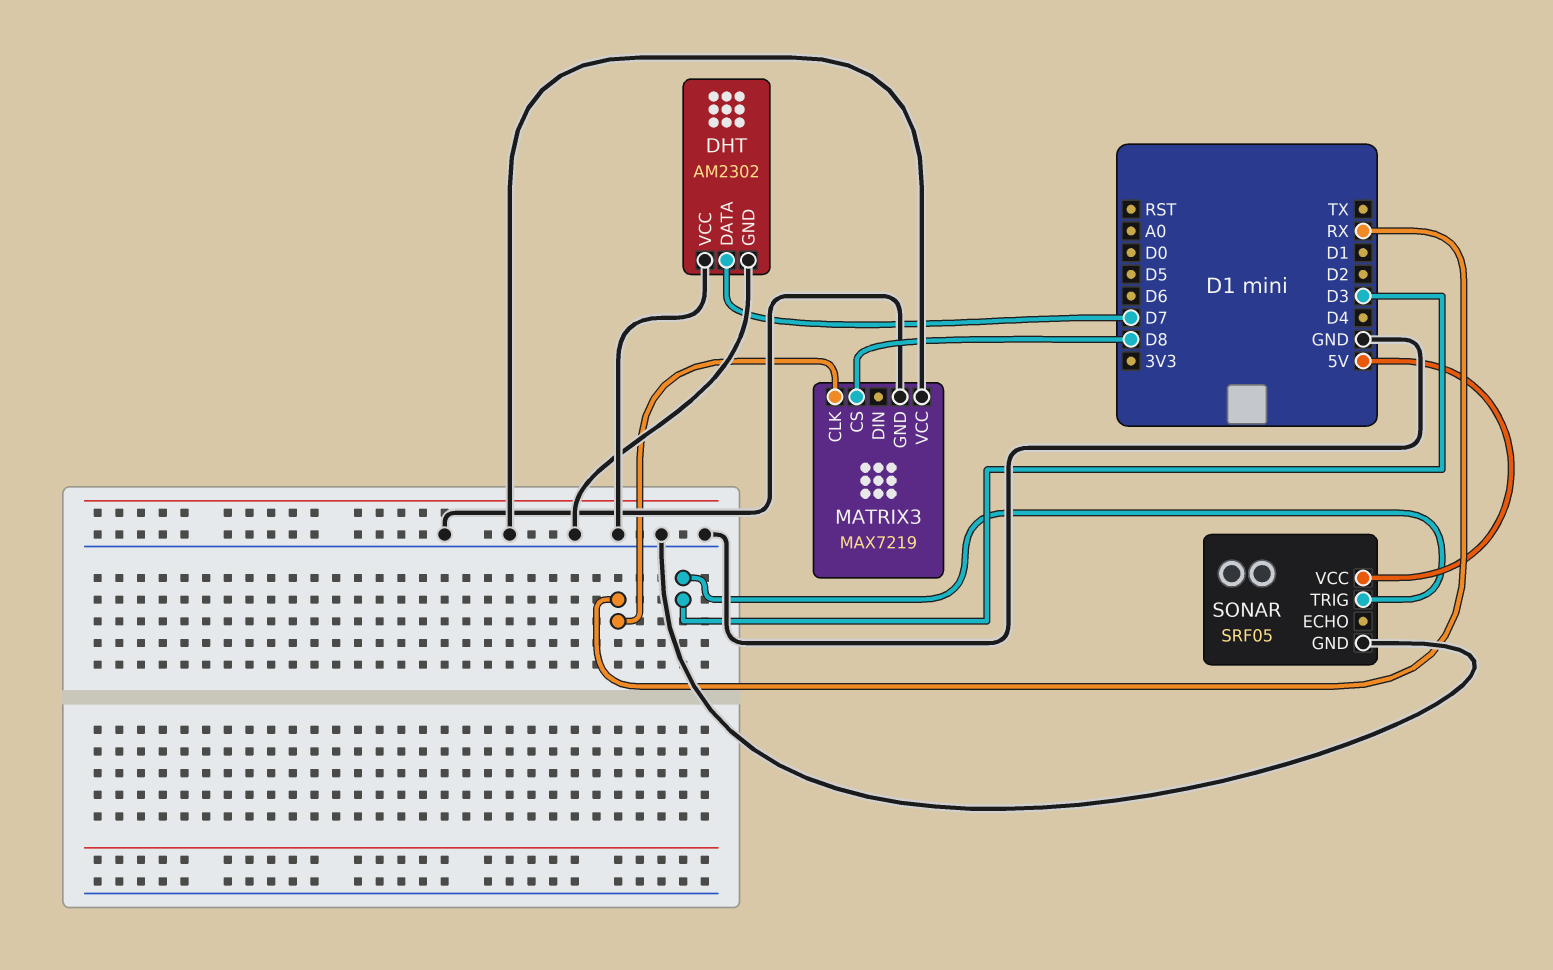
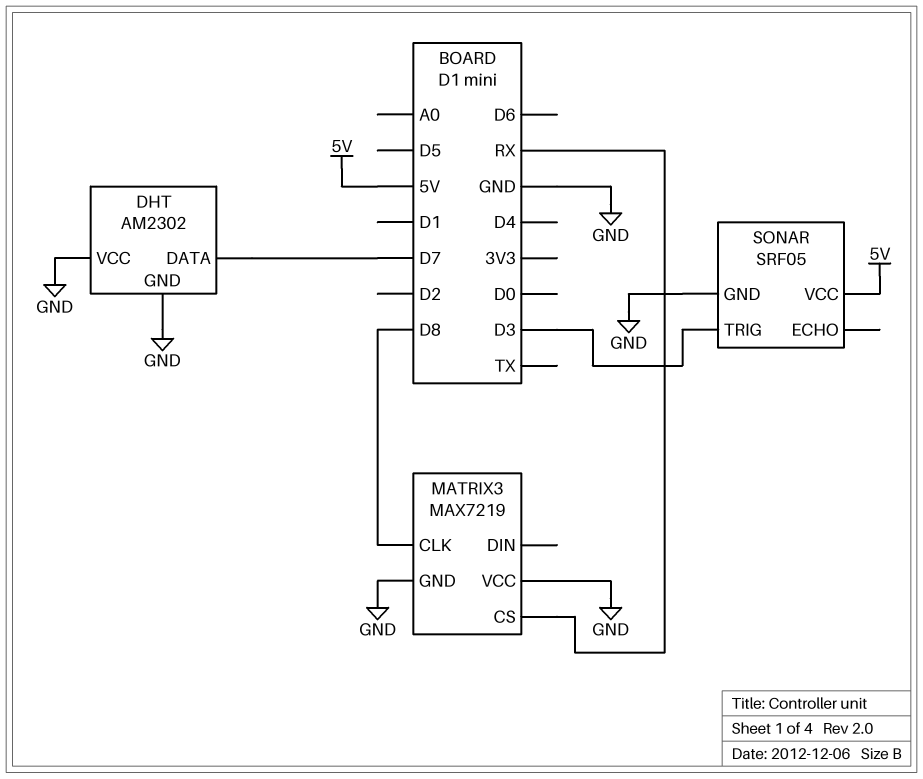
MATRIX3 pin CLK: RX -> D8
MATRIX3 pin CS: D8 -> RX

